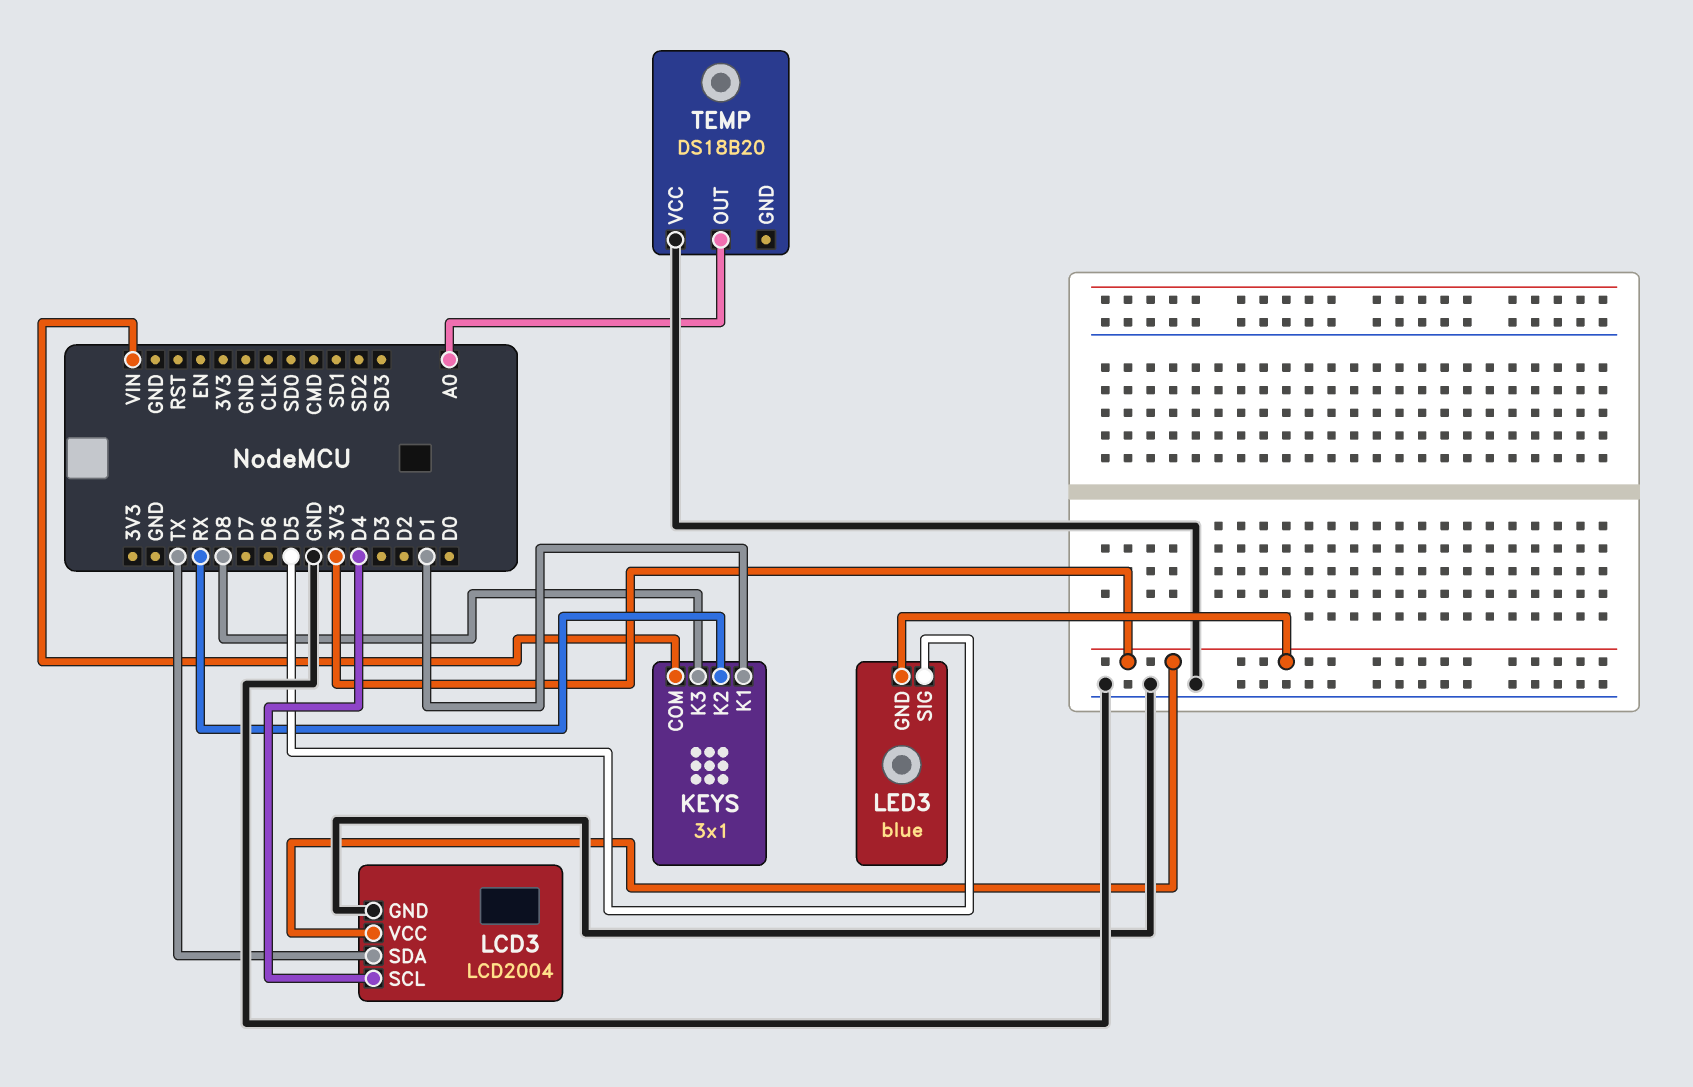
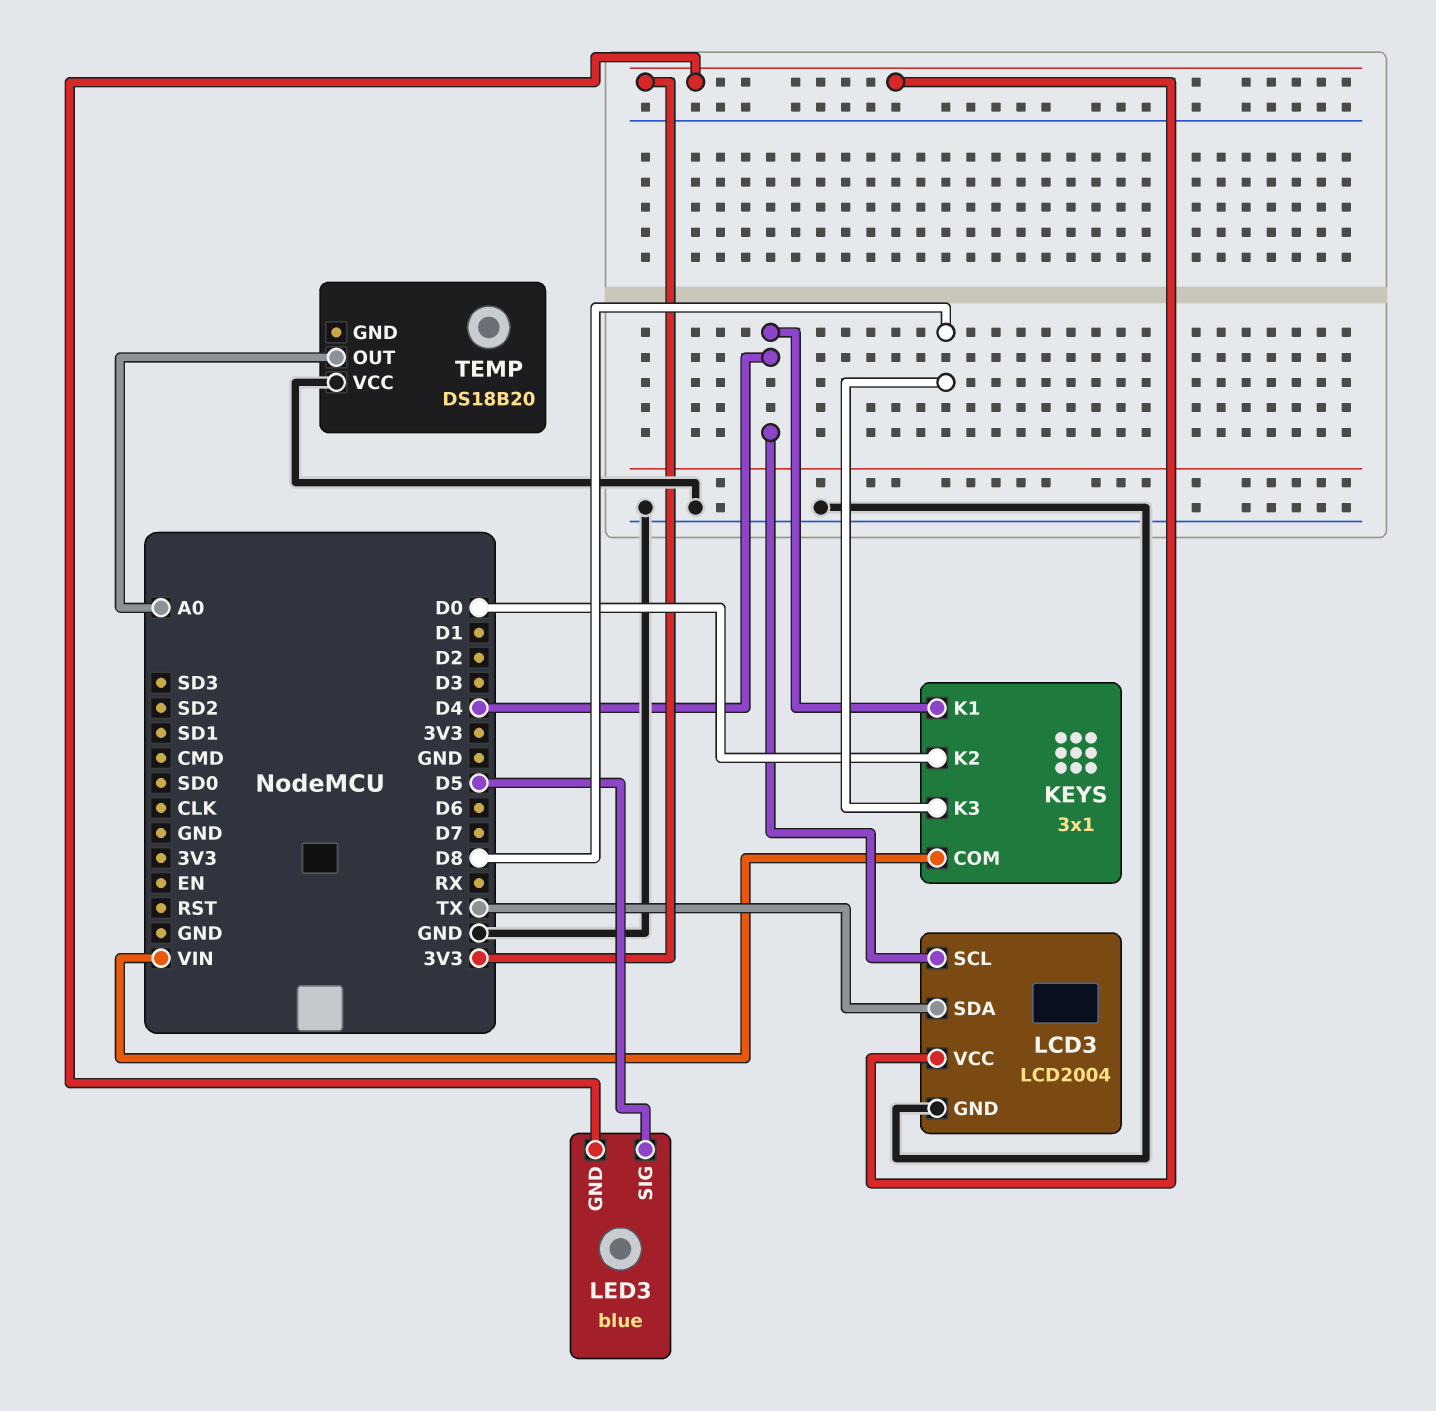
KEYS pin K1: D1 -> D4
KEYS pin K2: RX -> D0

